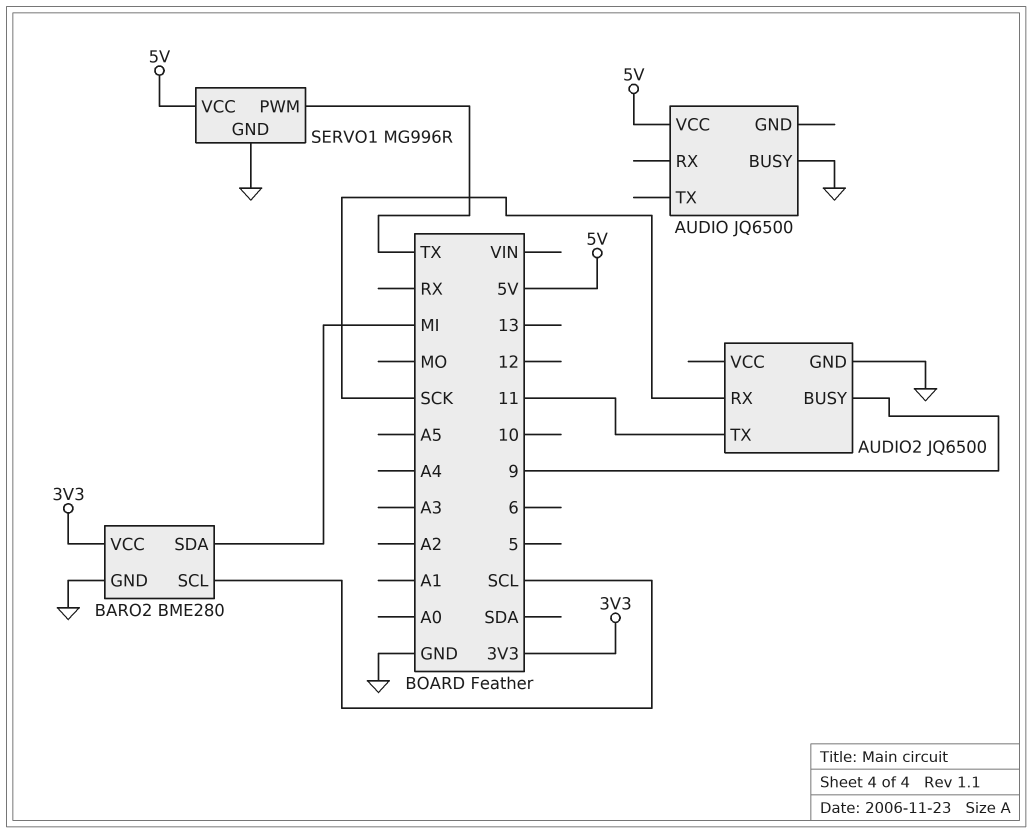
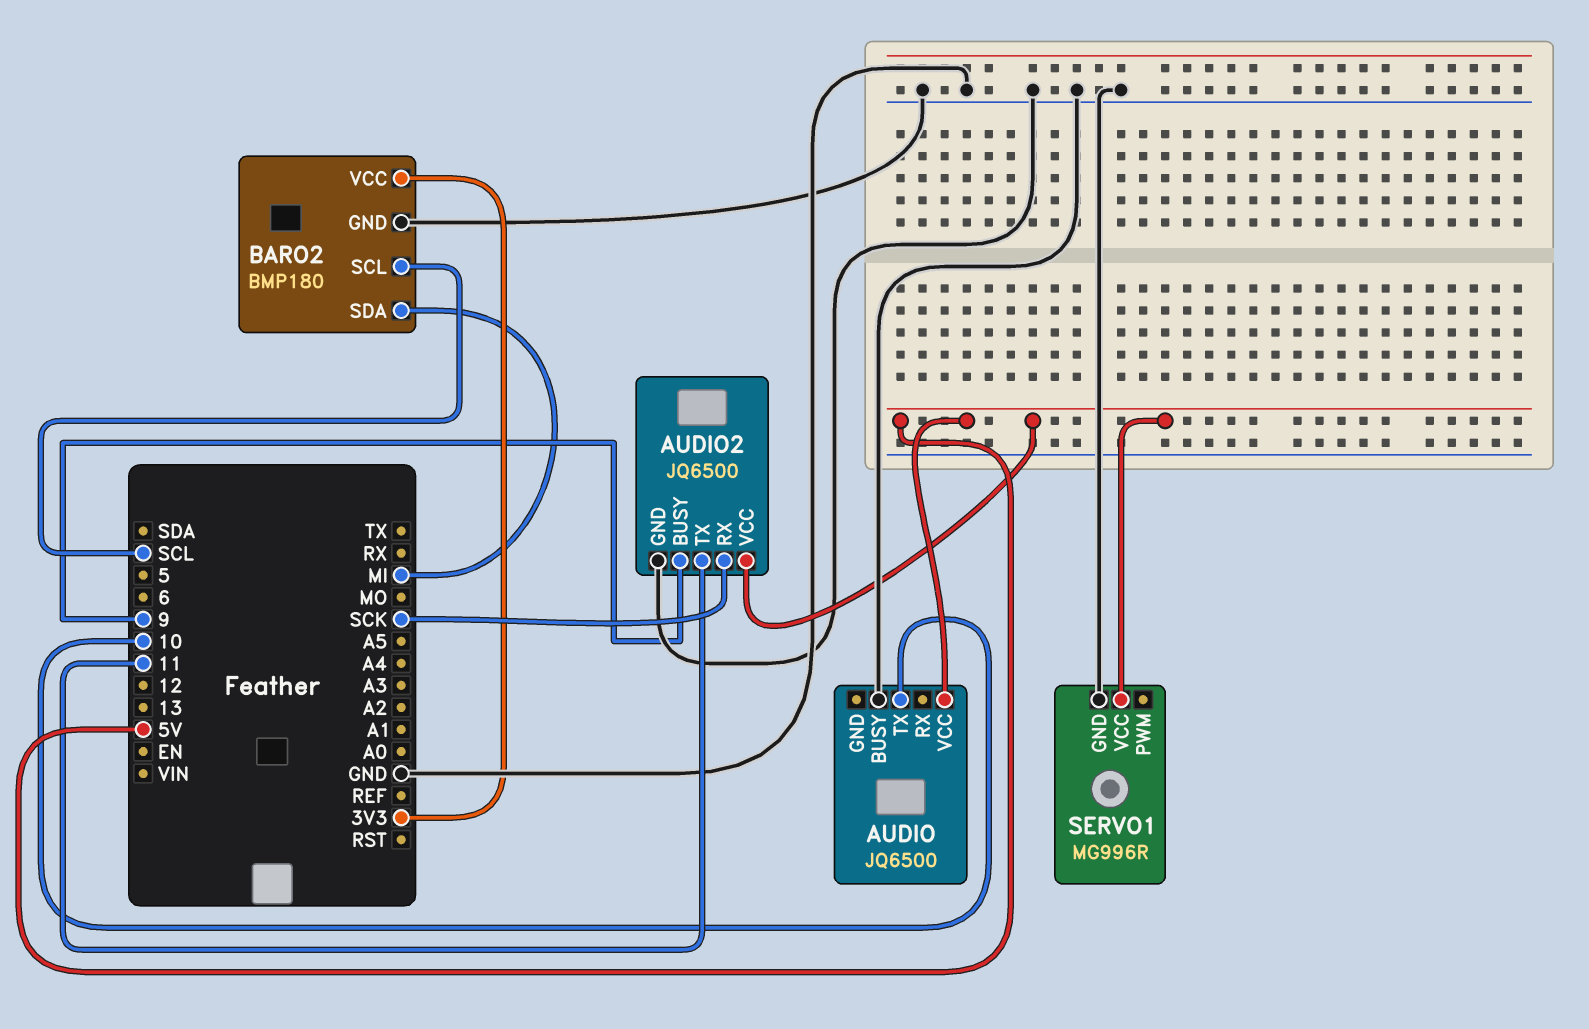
AUDIO pin TX: none -> 10
AUDIO2 pin VCC: none -> 5V
BARO2: BME280 -> BMP180
SERVO1 pin PWM: TX -> none

